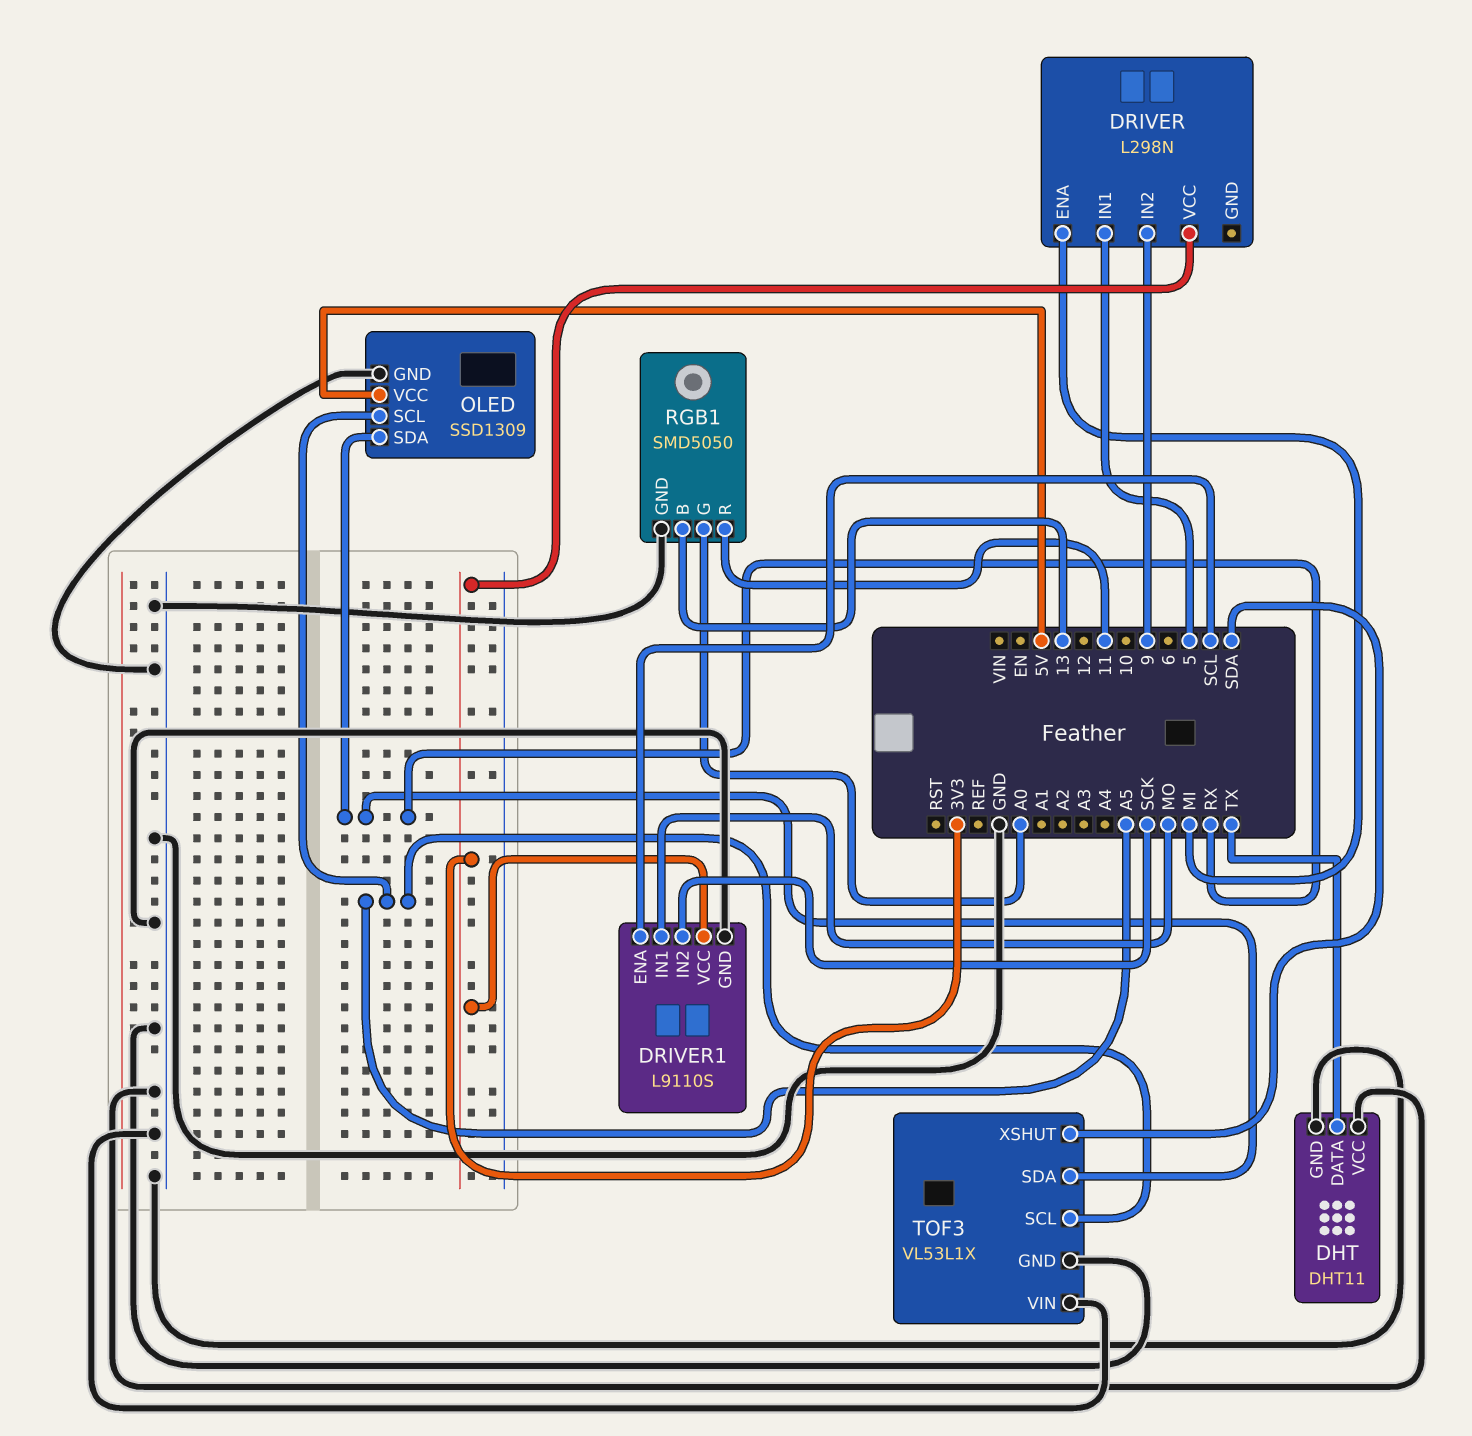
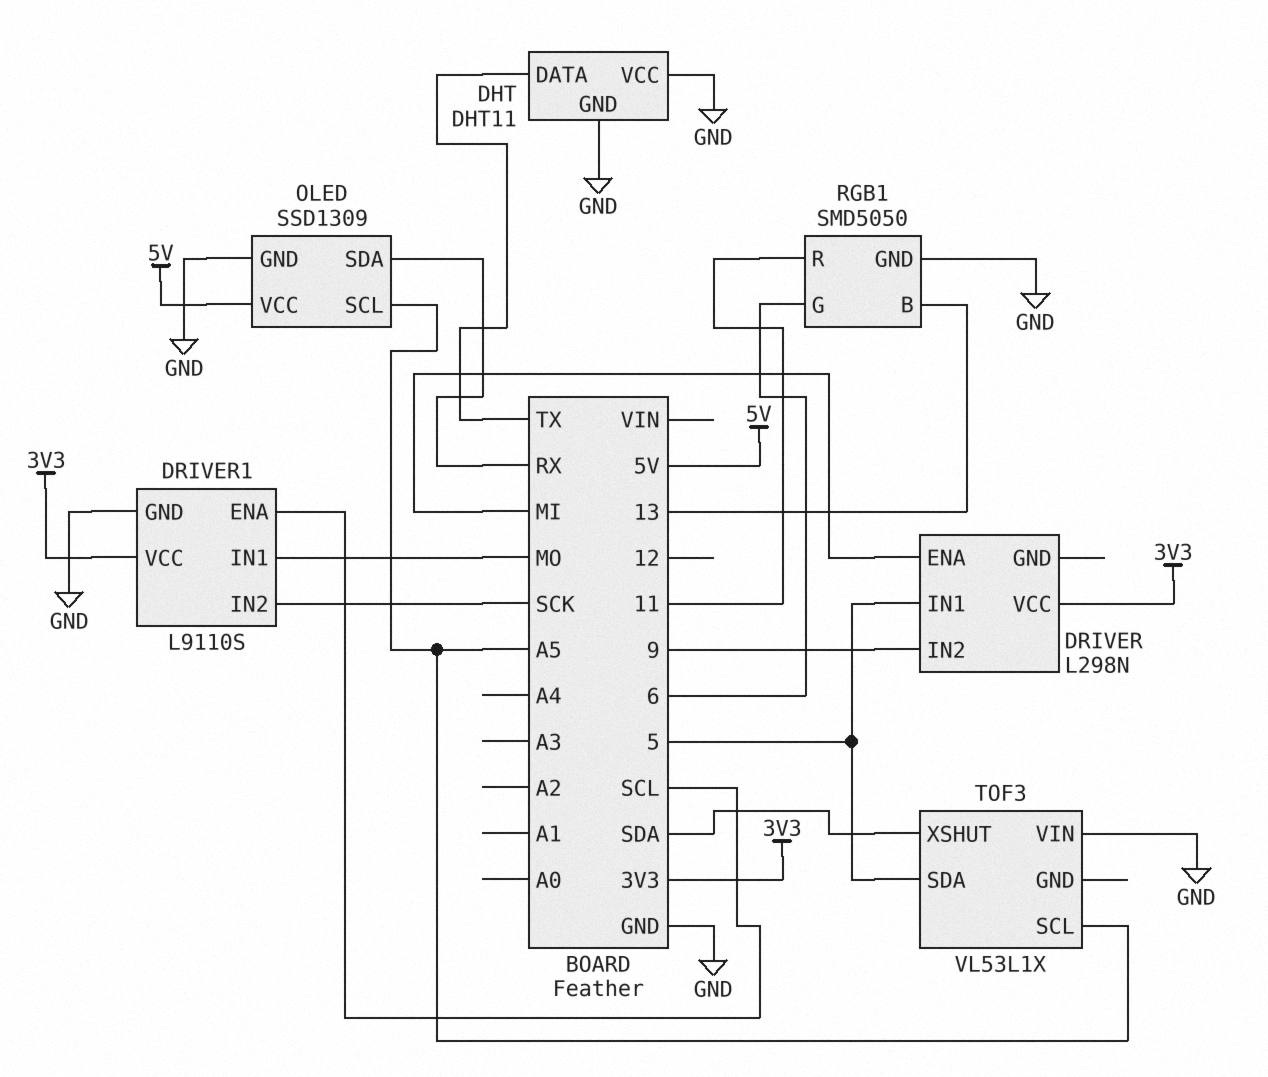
RGB1 pin G: A0 -> 6
TOF3 pin GND: GND -> none
TOF3 pin SDA: RX -> 5

